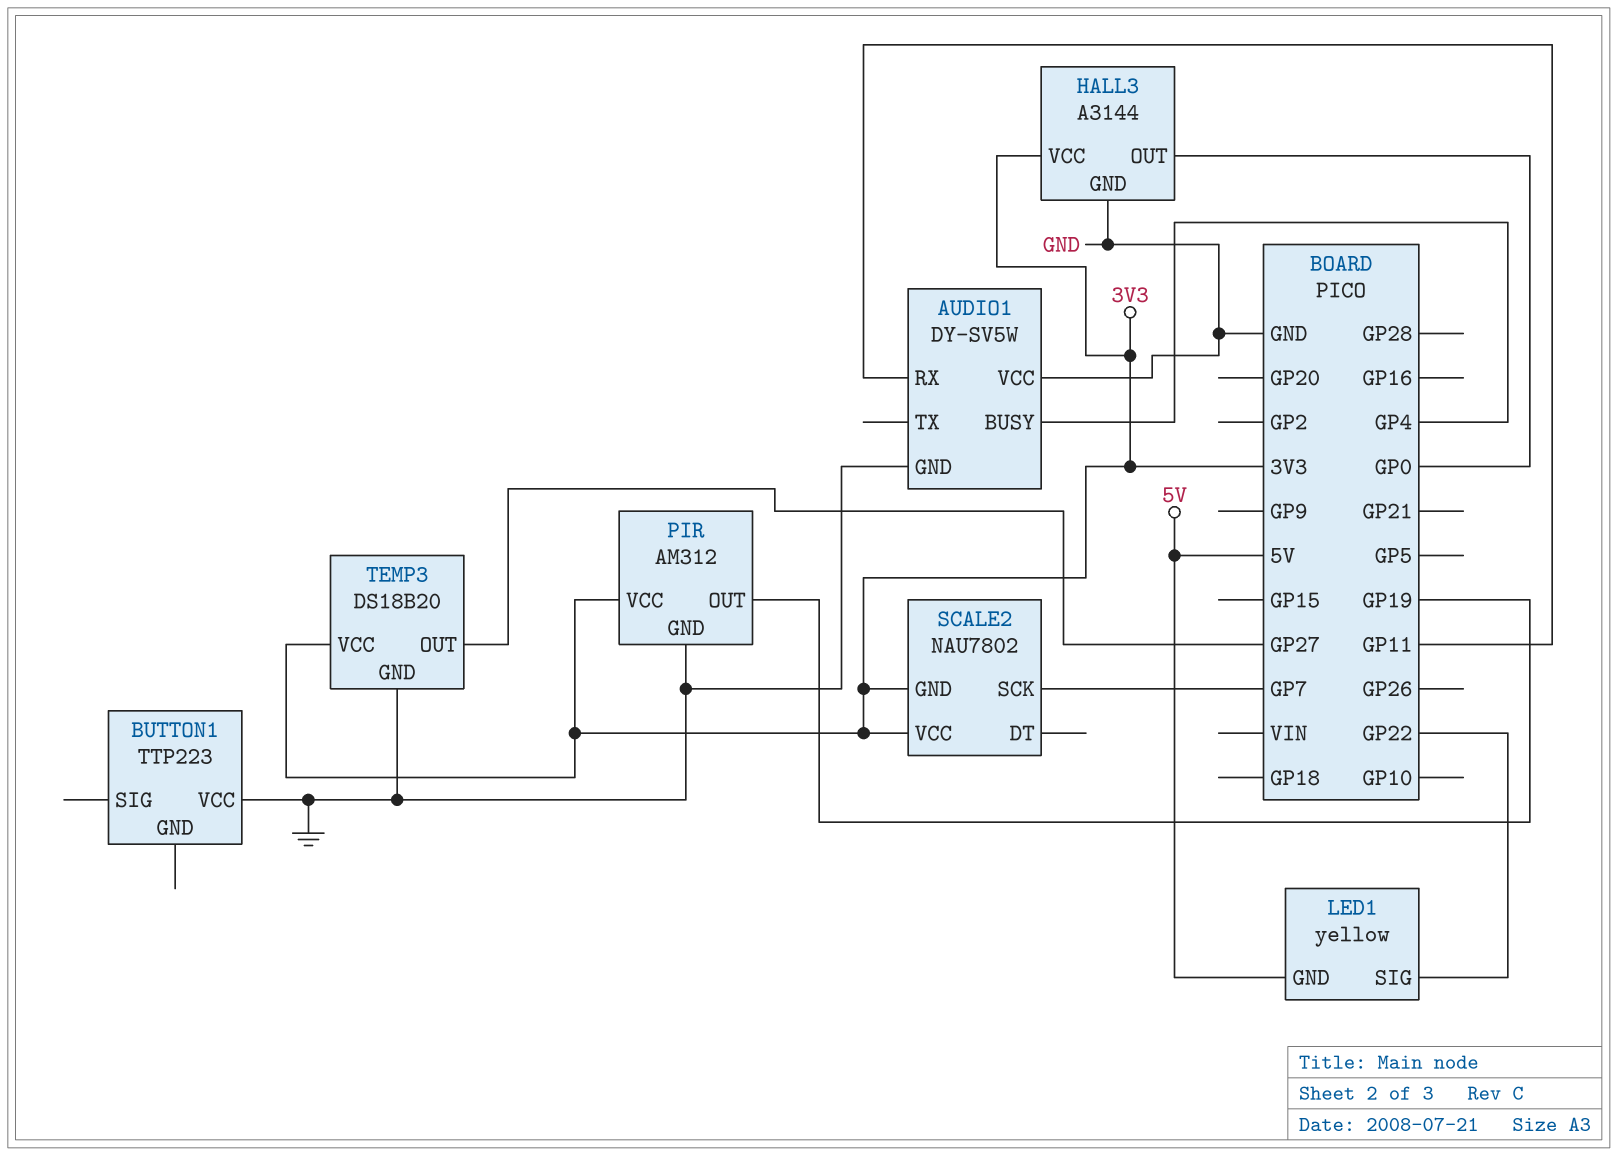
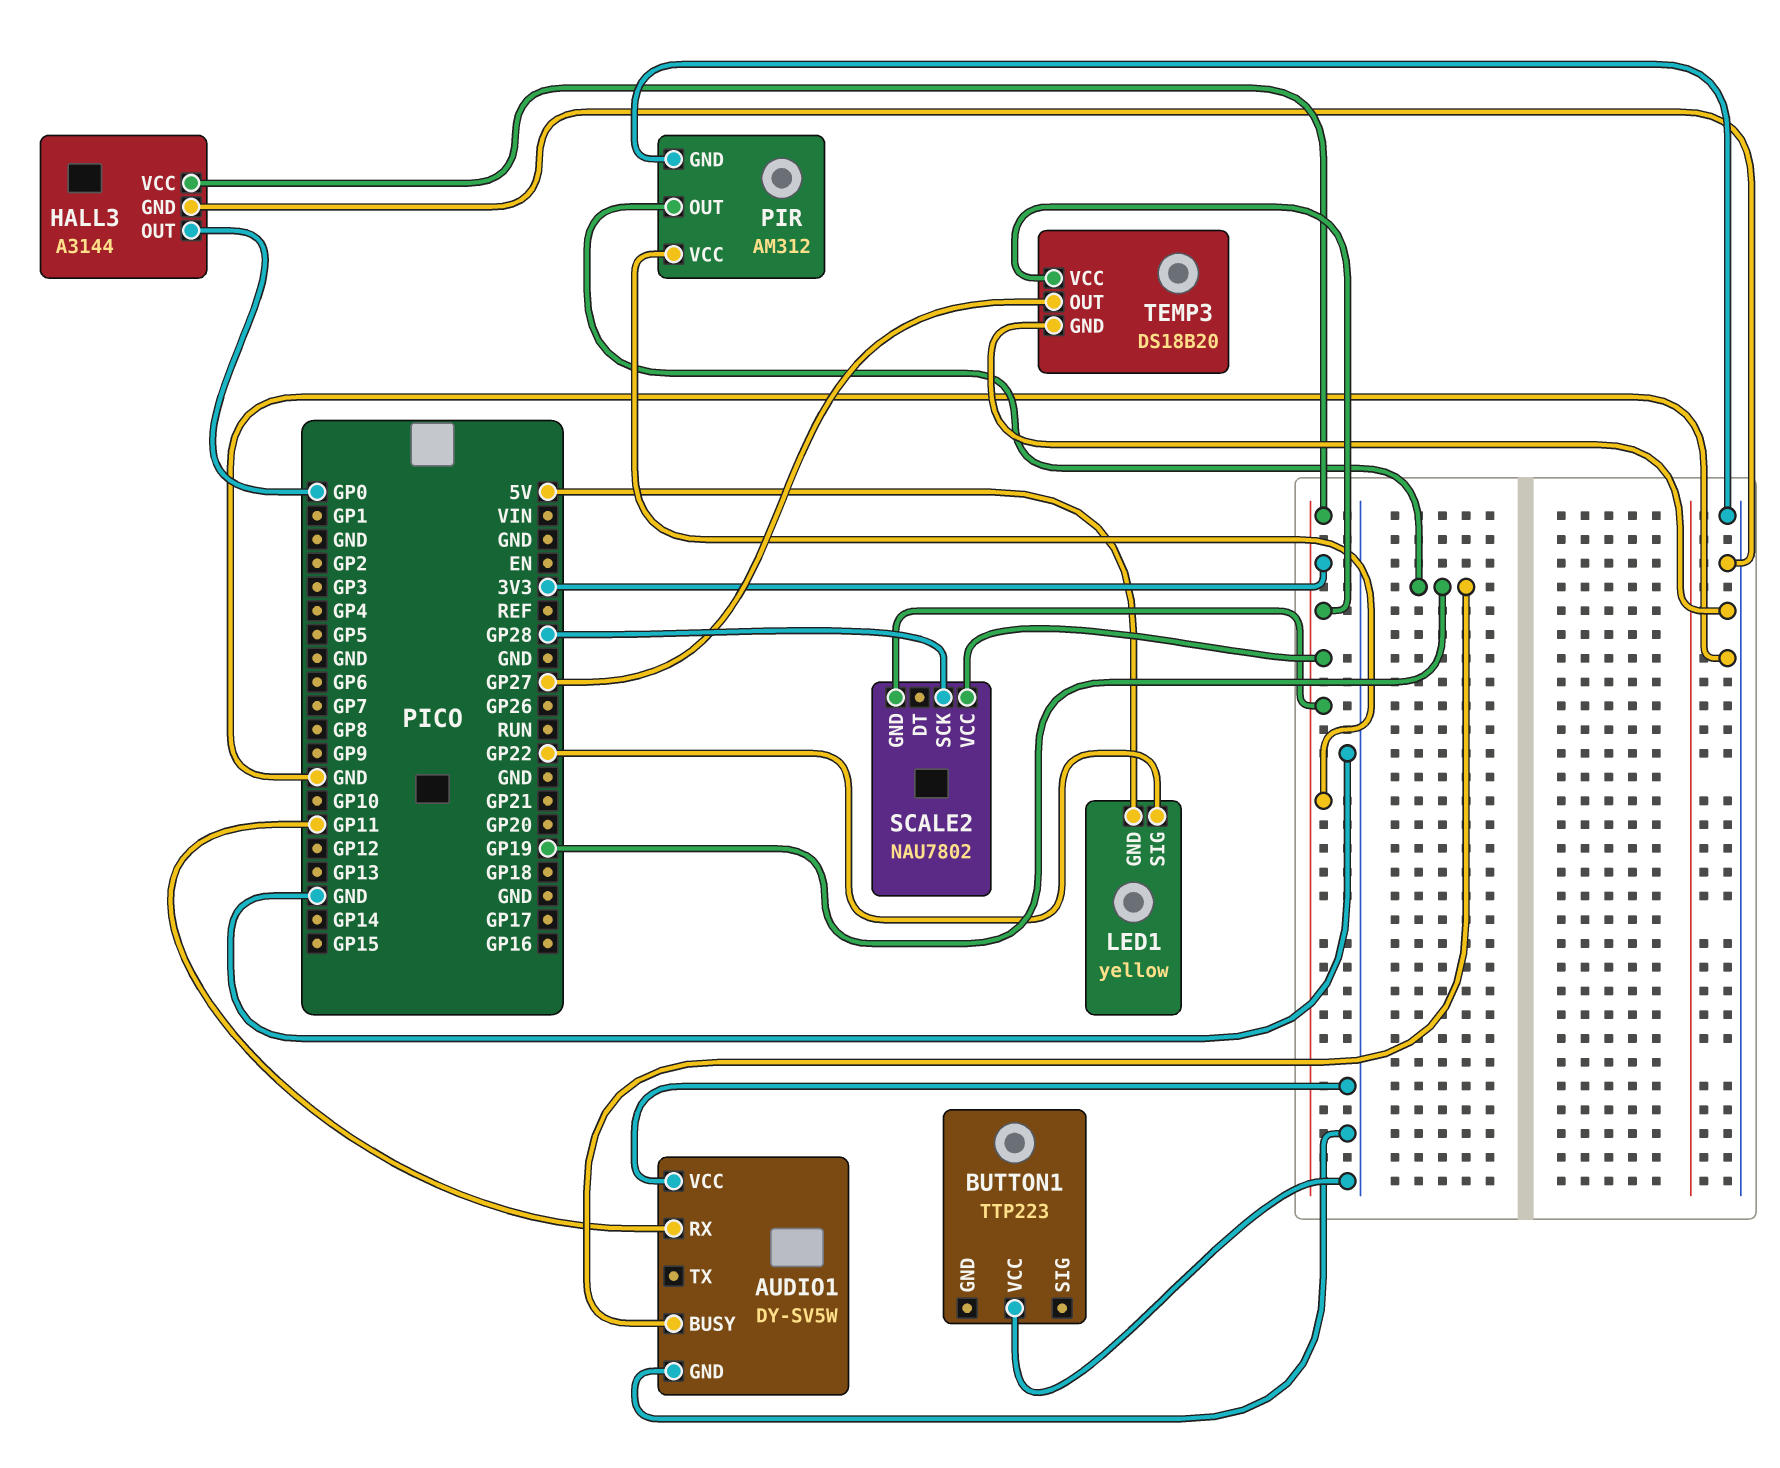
AUDIO1 pin BUSY: GP4 -> GP19
SCALE2 pin SCK: GP7 -> GP28

